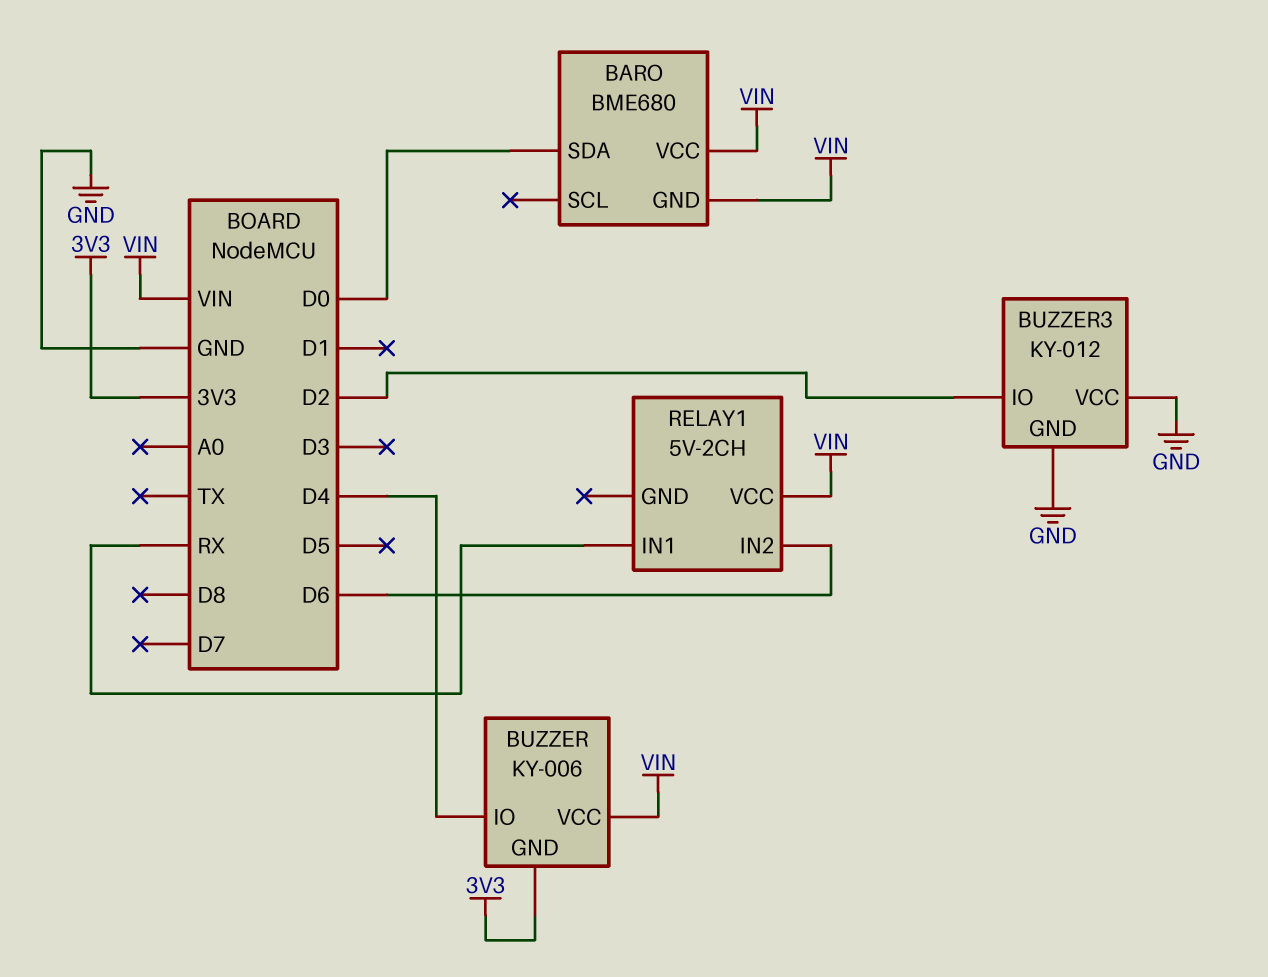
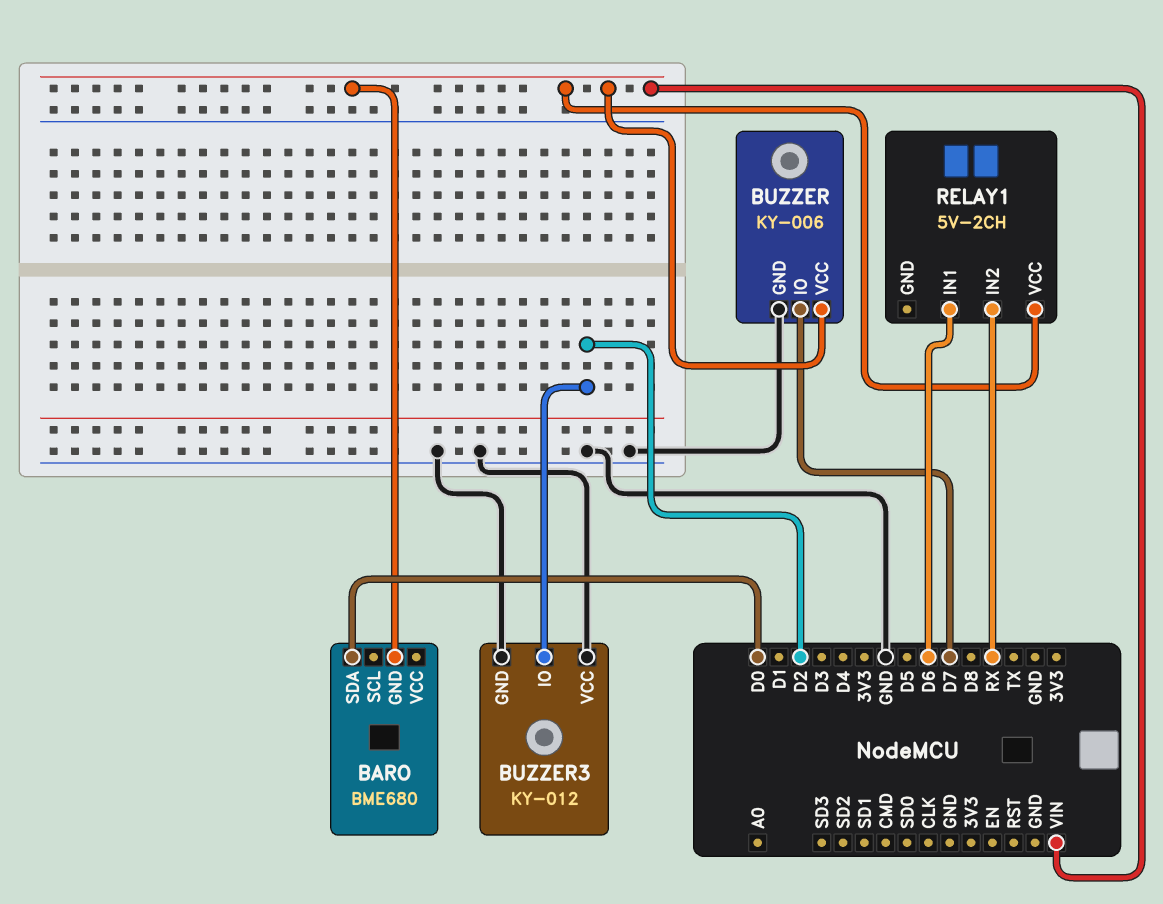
BARO pin VCC: VIN -> none
BUZZER pin GND: 3V3 -> GND
BUZZER pin IO: D4 -> D7
RELAY1 pin IN1: RX -> D6
RELAY1 pin IN2: D6 -> RX

